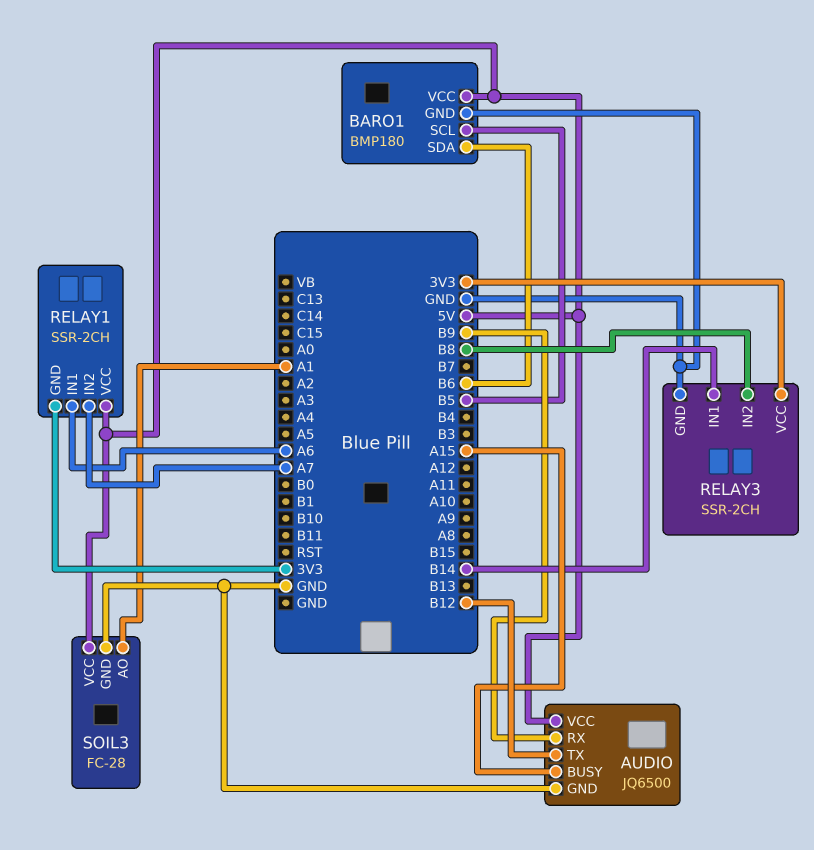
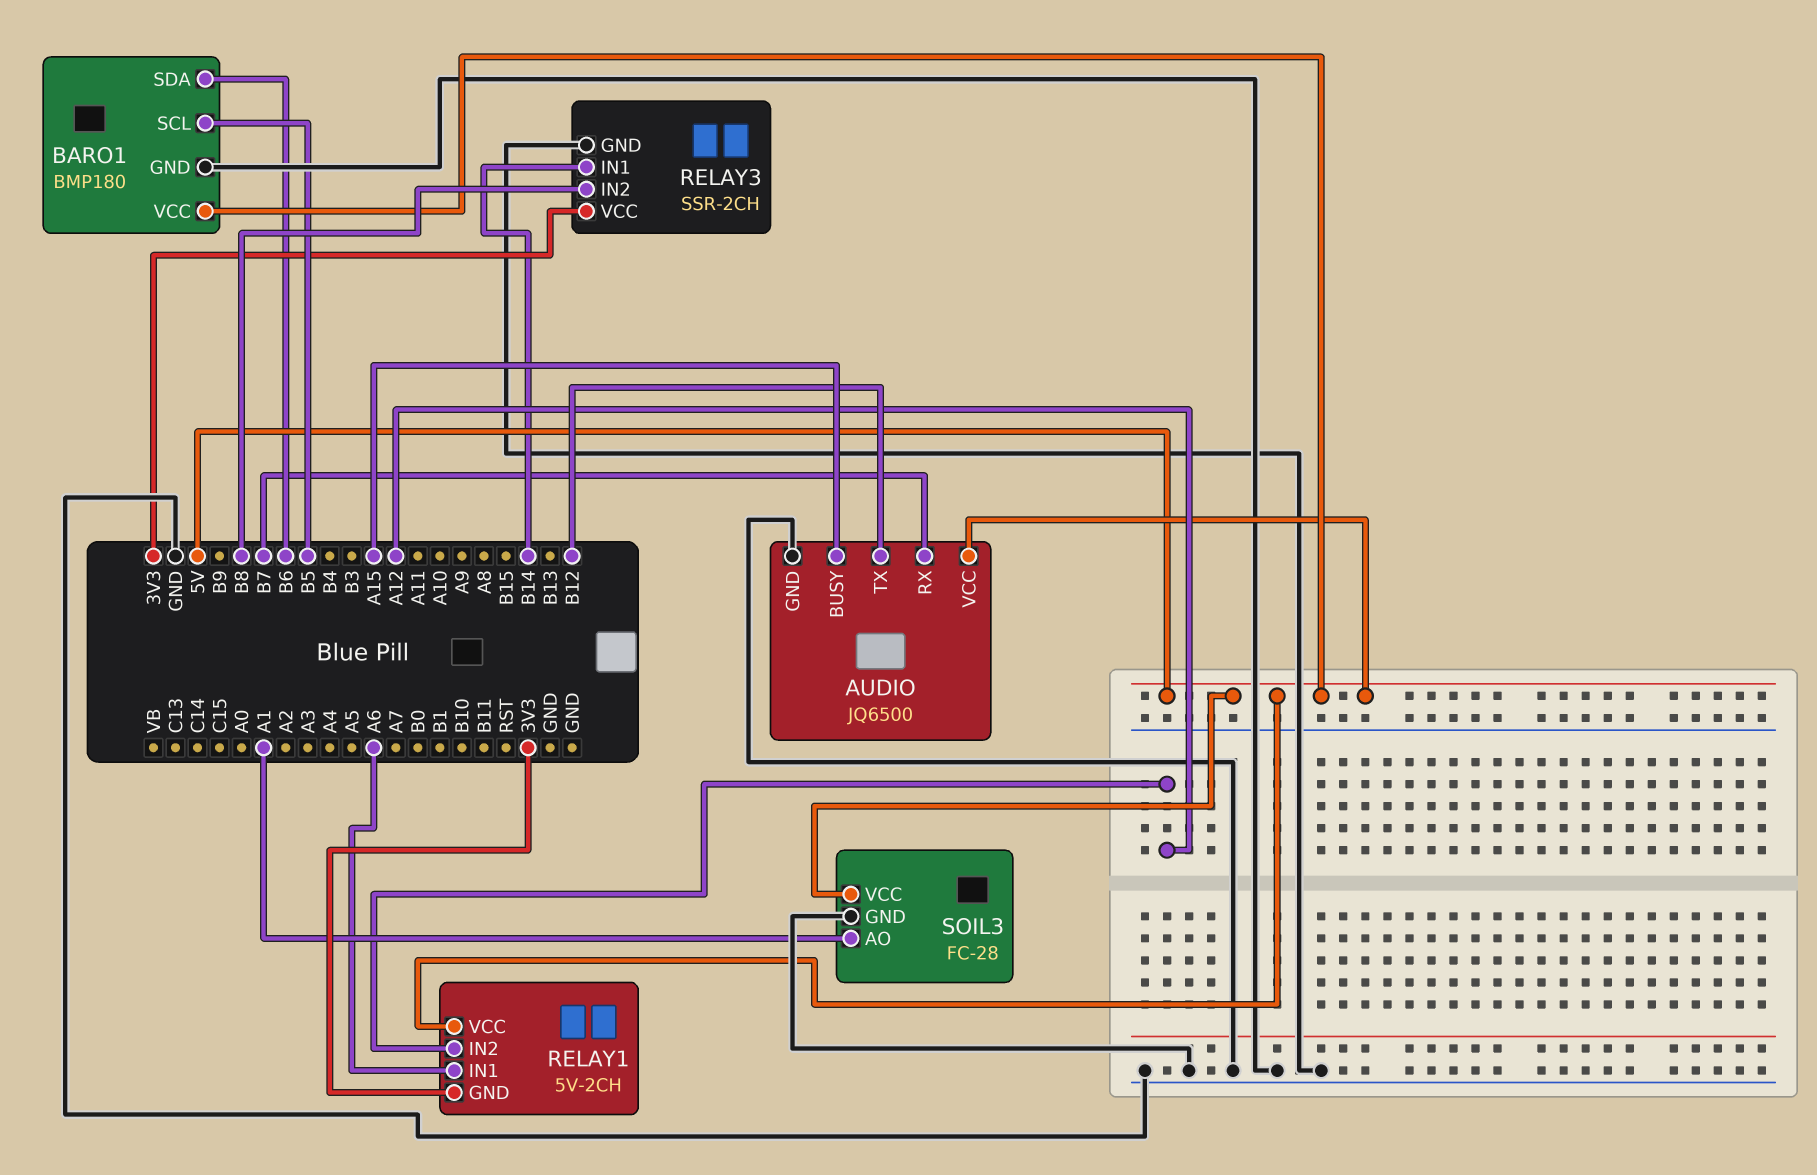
AUDIO pin RX: B9 -> B7
RELAY1: SSR-2CH -> 5V-2CH
RELAY1 pin IN2: A7 -> A12

